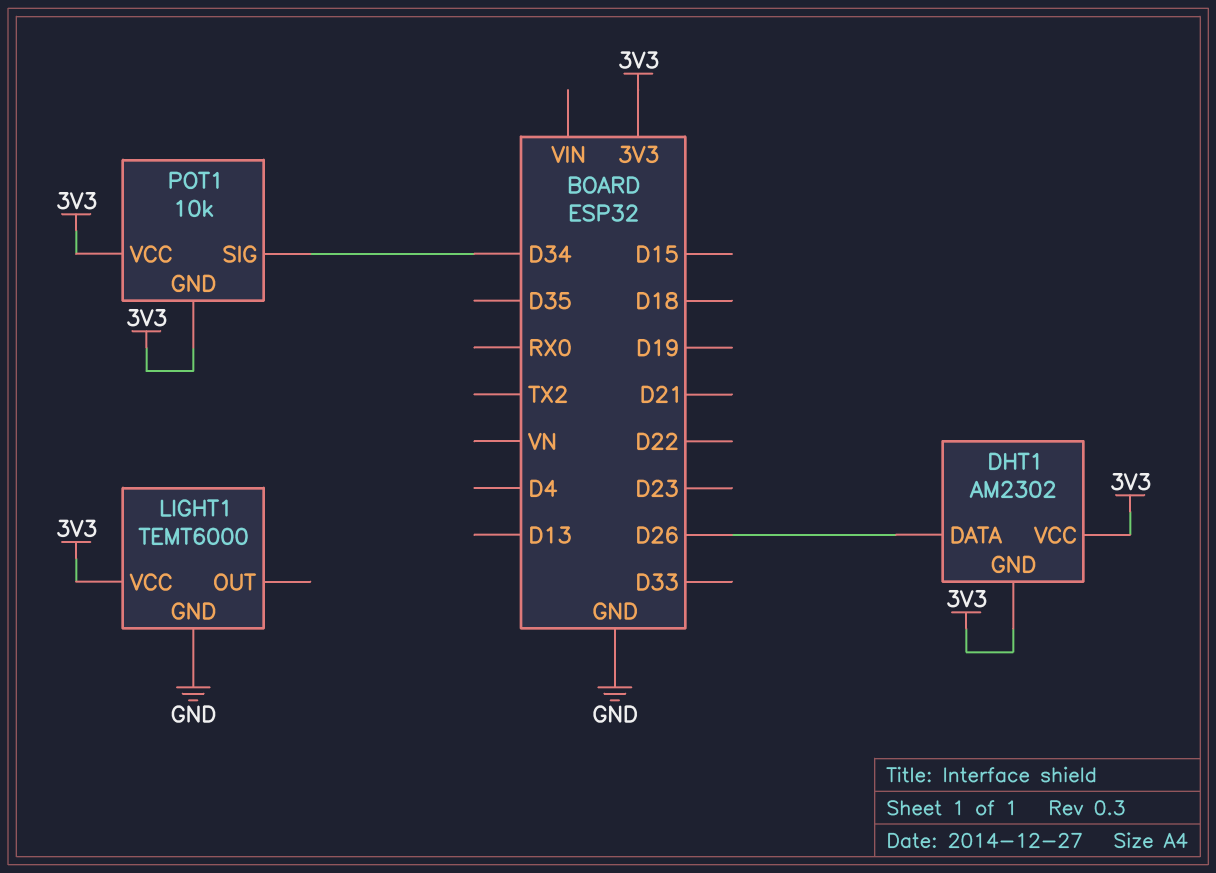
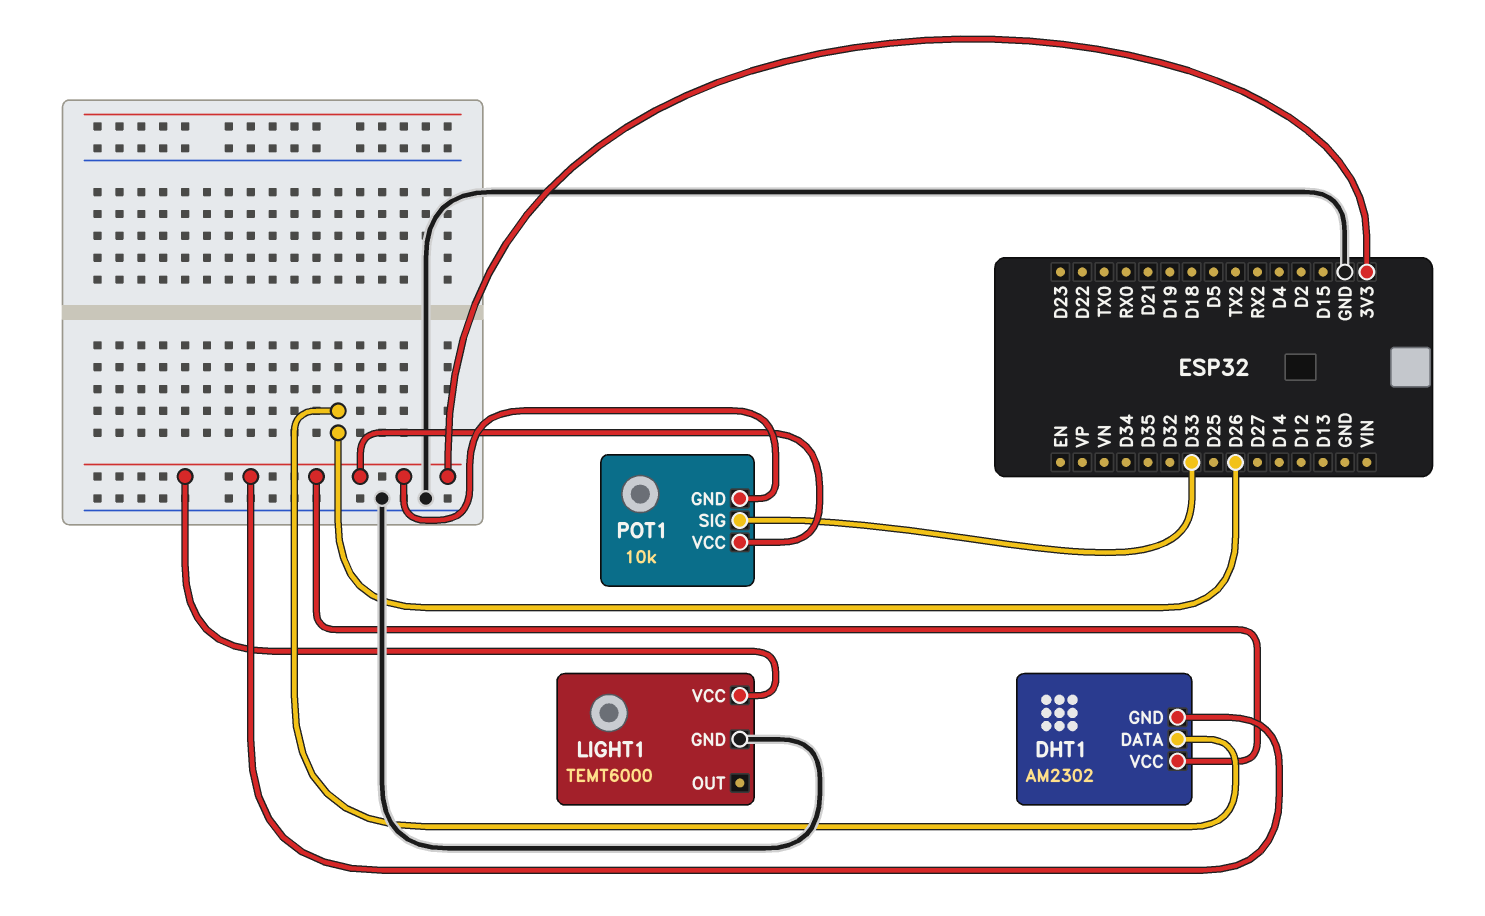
POT1 pin SIG: D34 -> D33

